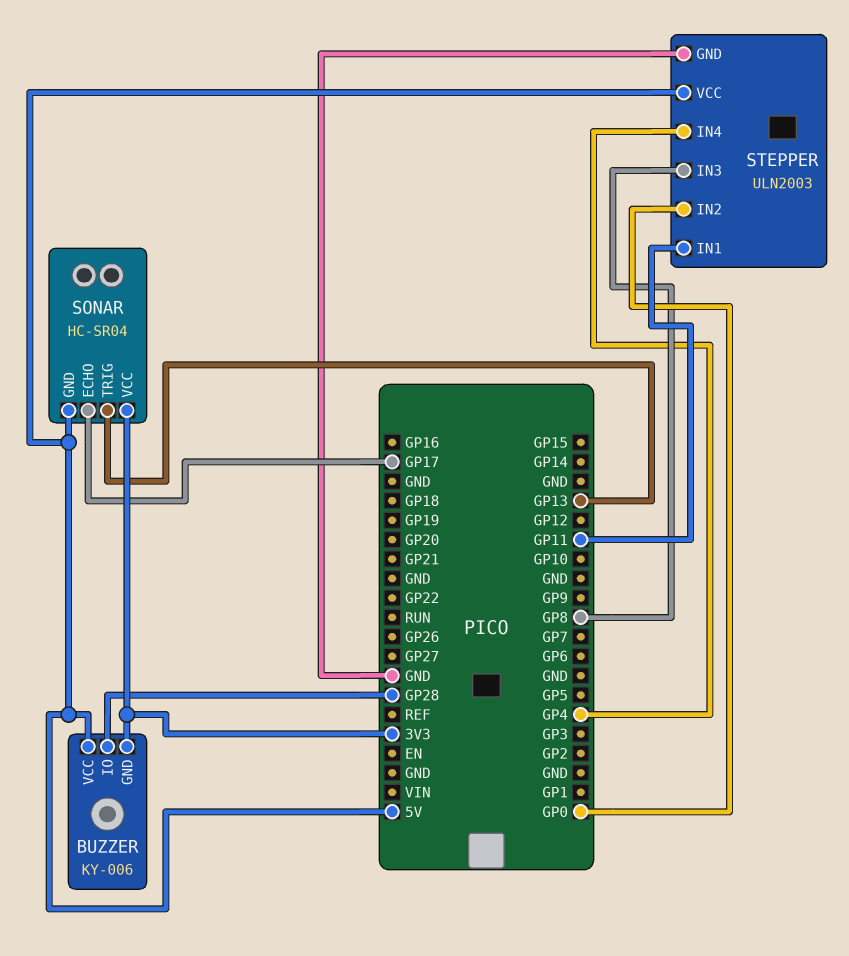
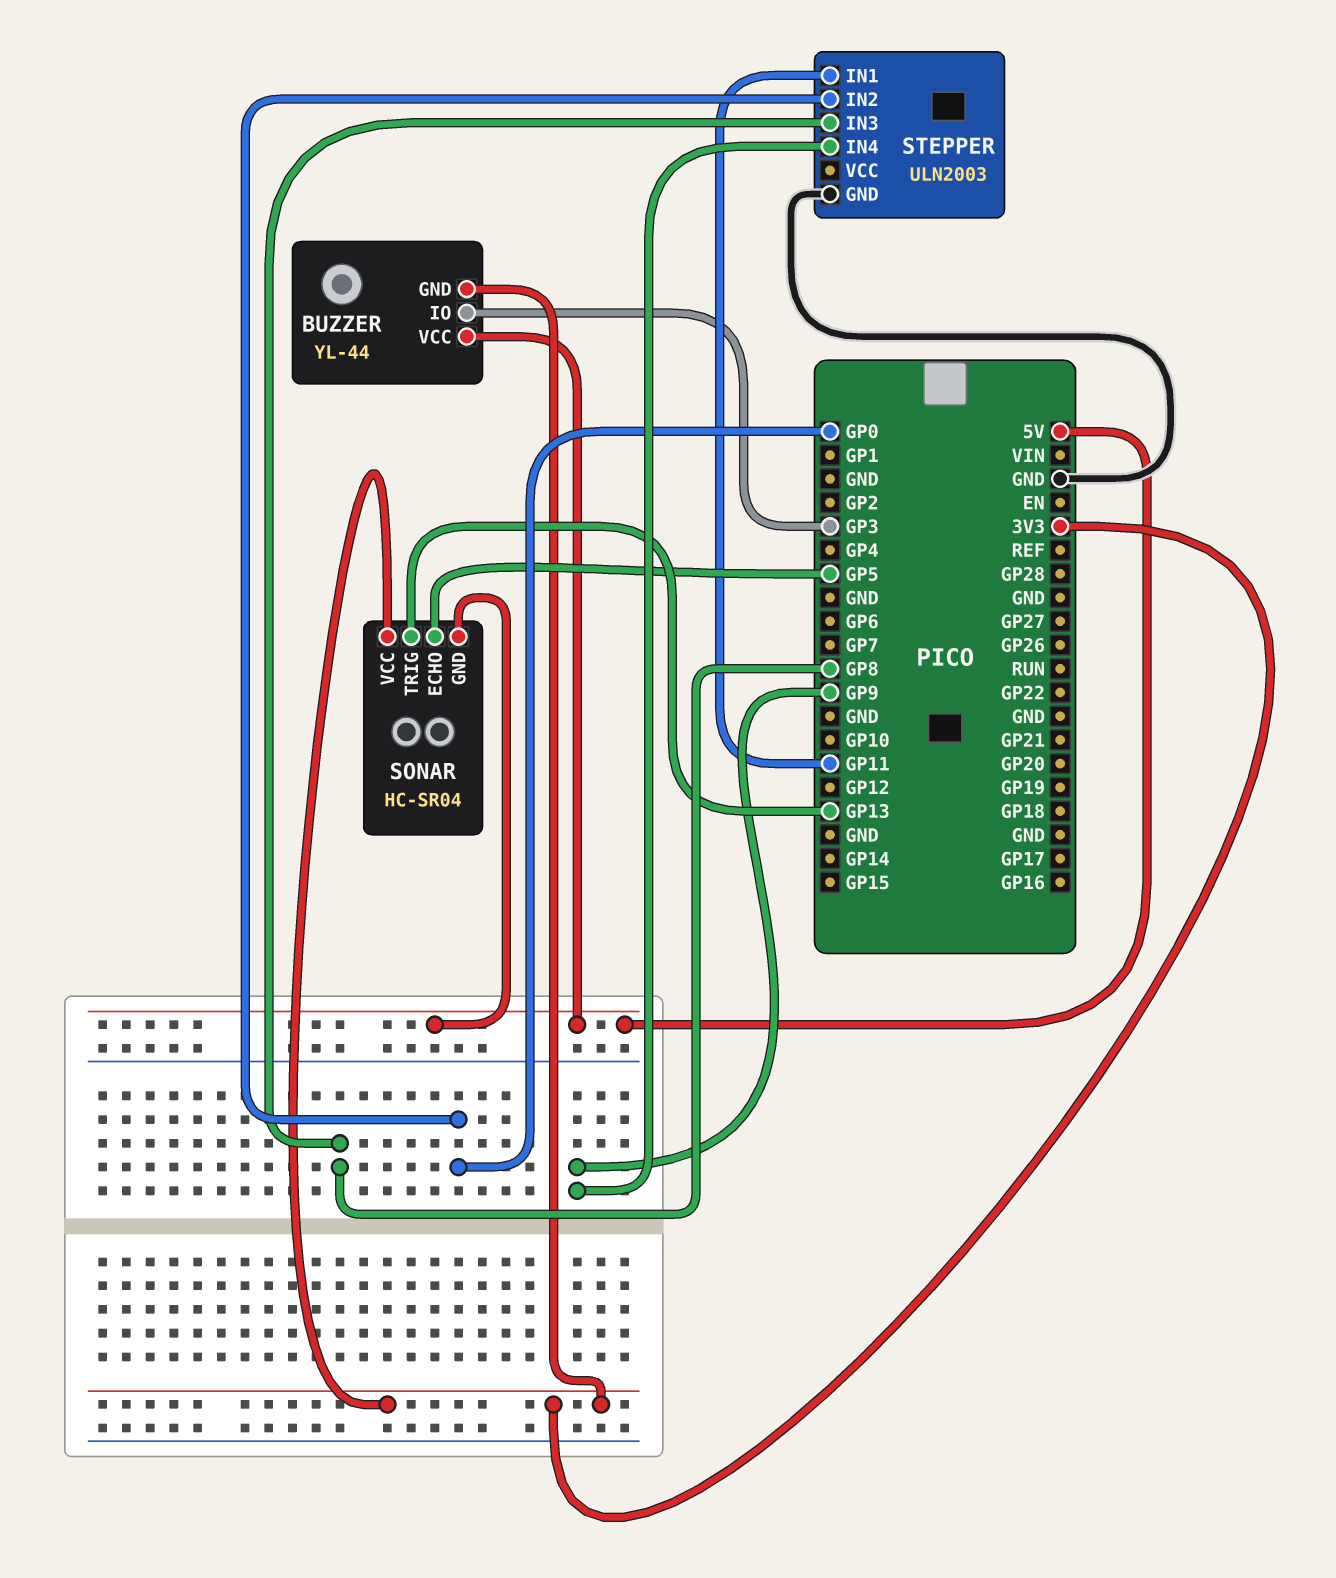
BUZZER: KY-006 -> YL-44
BUZZER pin IO: GP28 -> GP3
SONAR pin ECHO: GP17 -> GP5
STEPPER pin IN4: GP4 -> GP9
STEPPER pin VCC: 5V -> none

